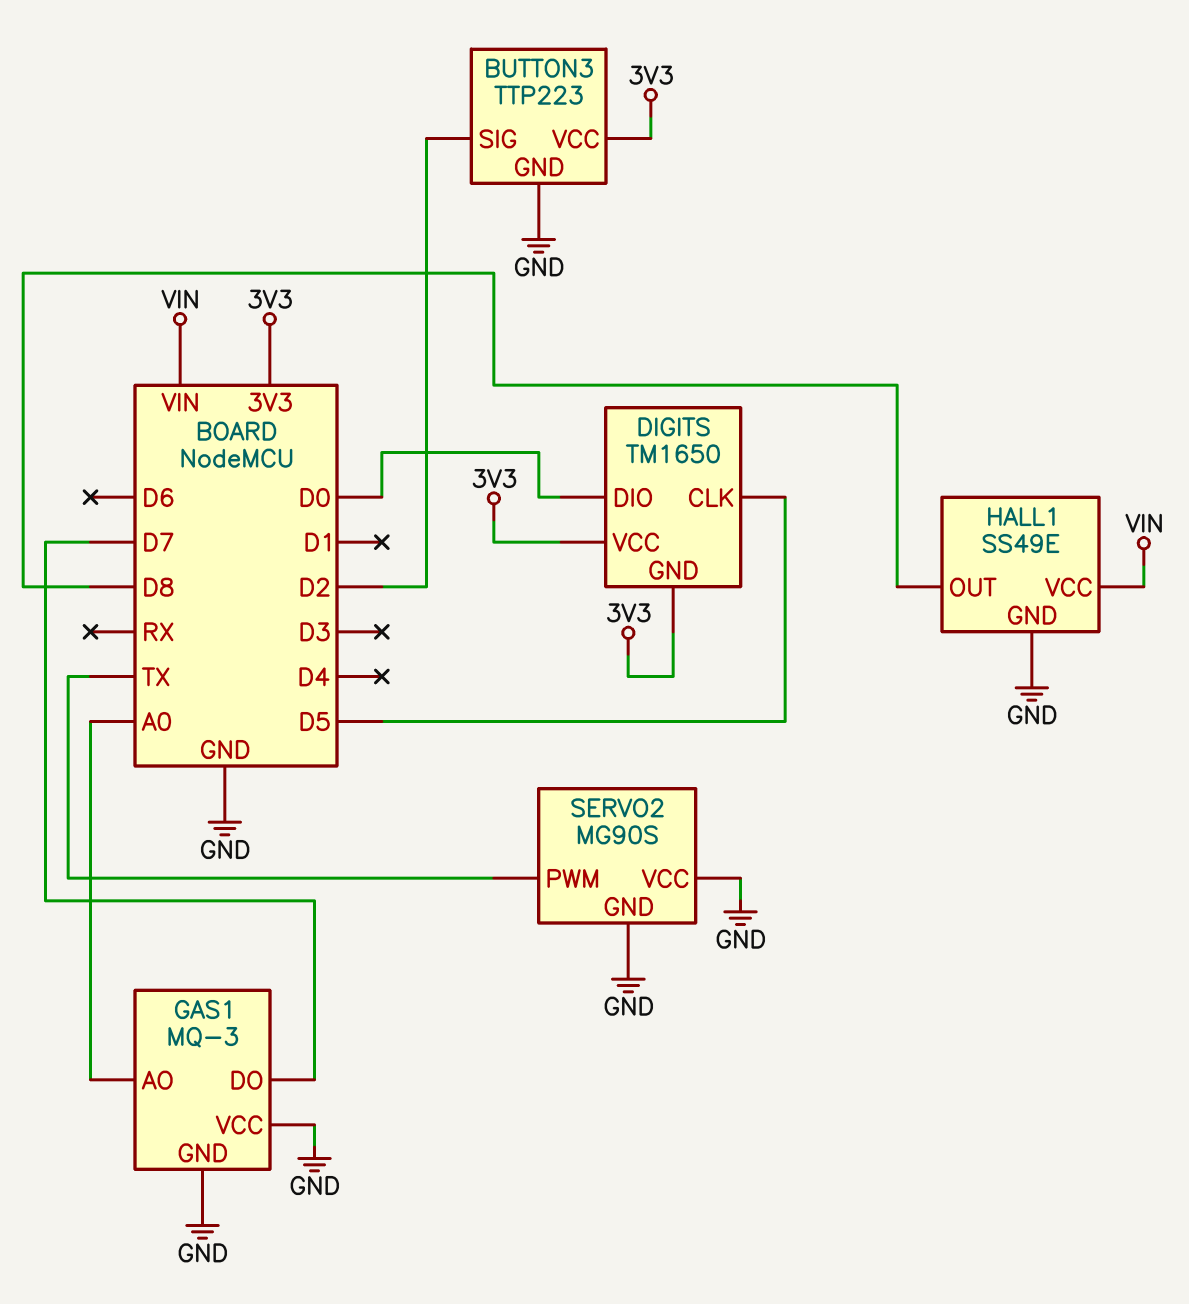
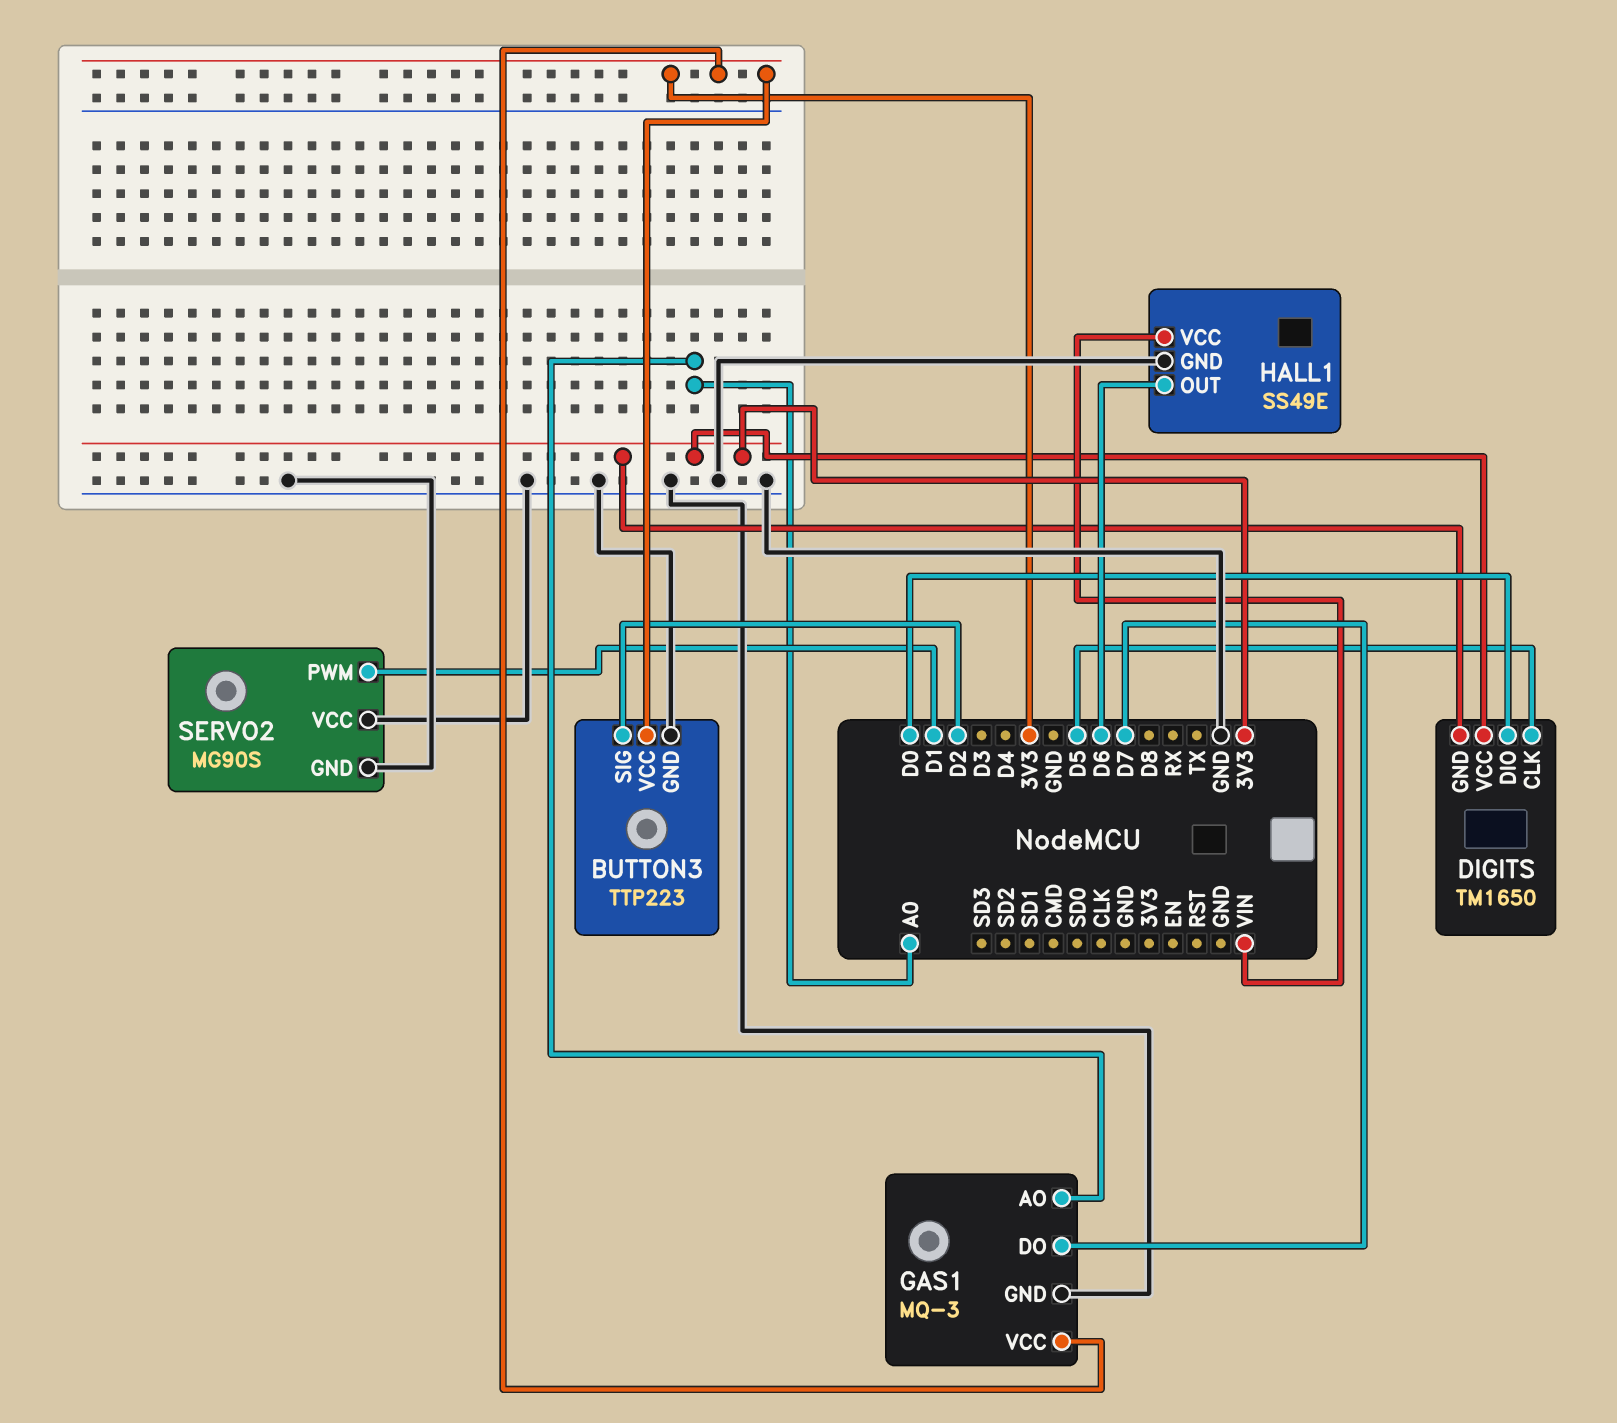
GAS1 pin VCC: GND -> 3V3
HALL1 pin OUT: D8 -> D6
SERVO2 pin PWM: TX -> D1

